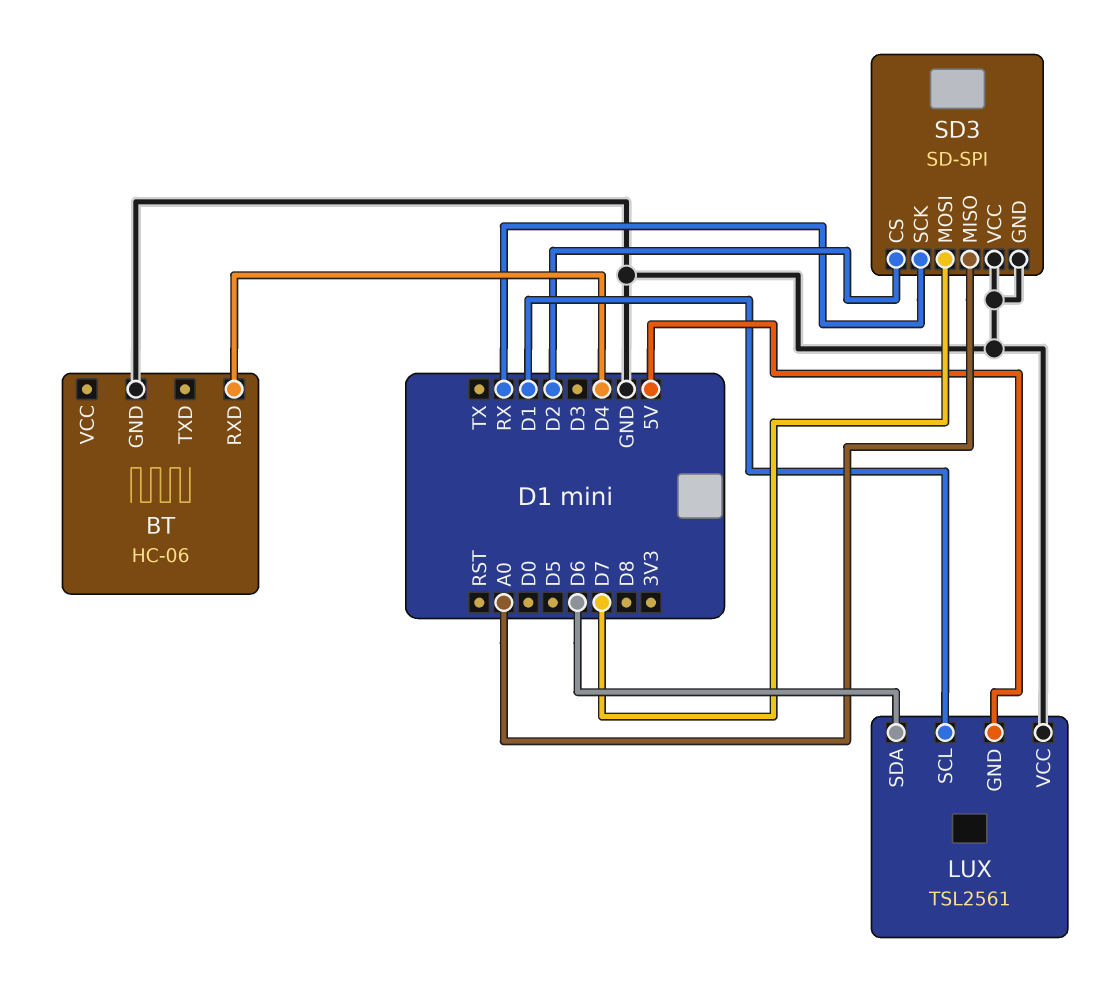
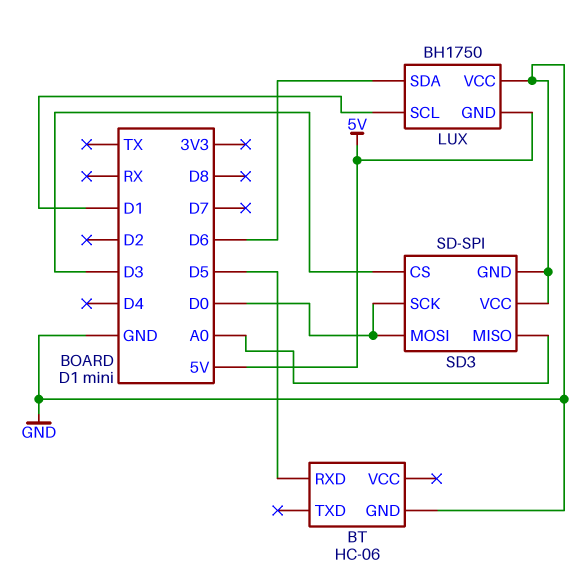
BT pin RXD: D4 -> D5
LUX: TSL2561 -> BH1750
SD3 pin CS: D2 -> D3
SD3 pin MOSI: D7 -> D0
SD3 pin SCK: RX -> D0

